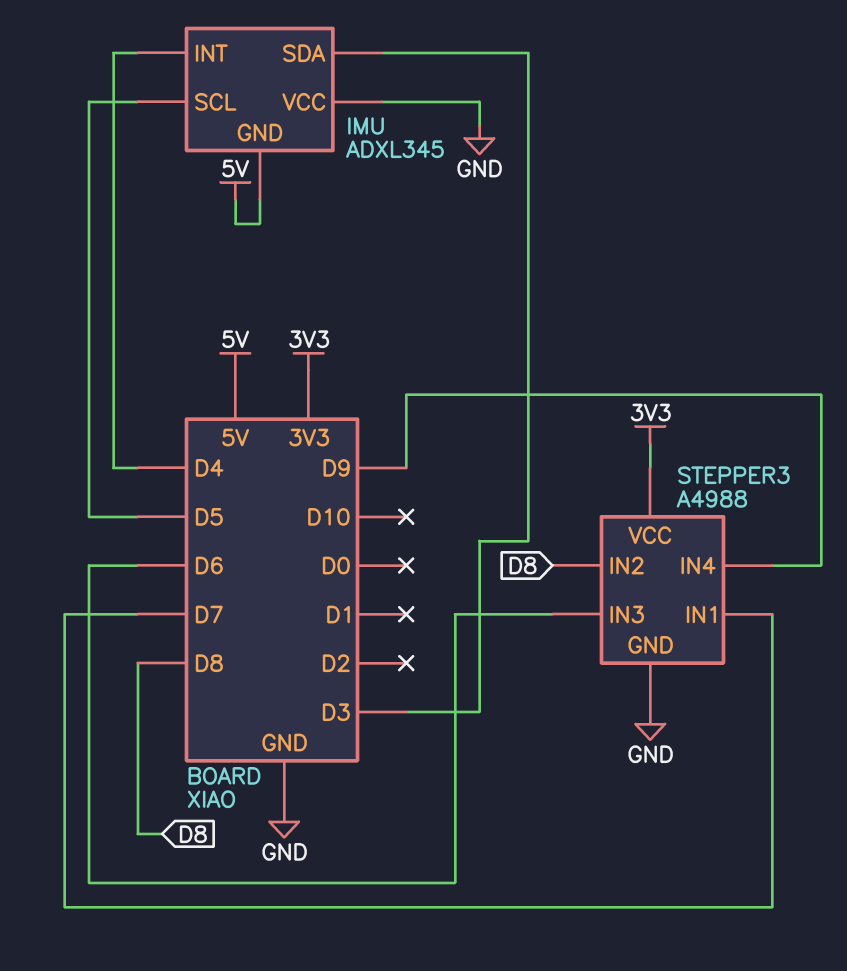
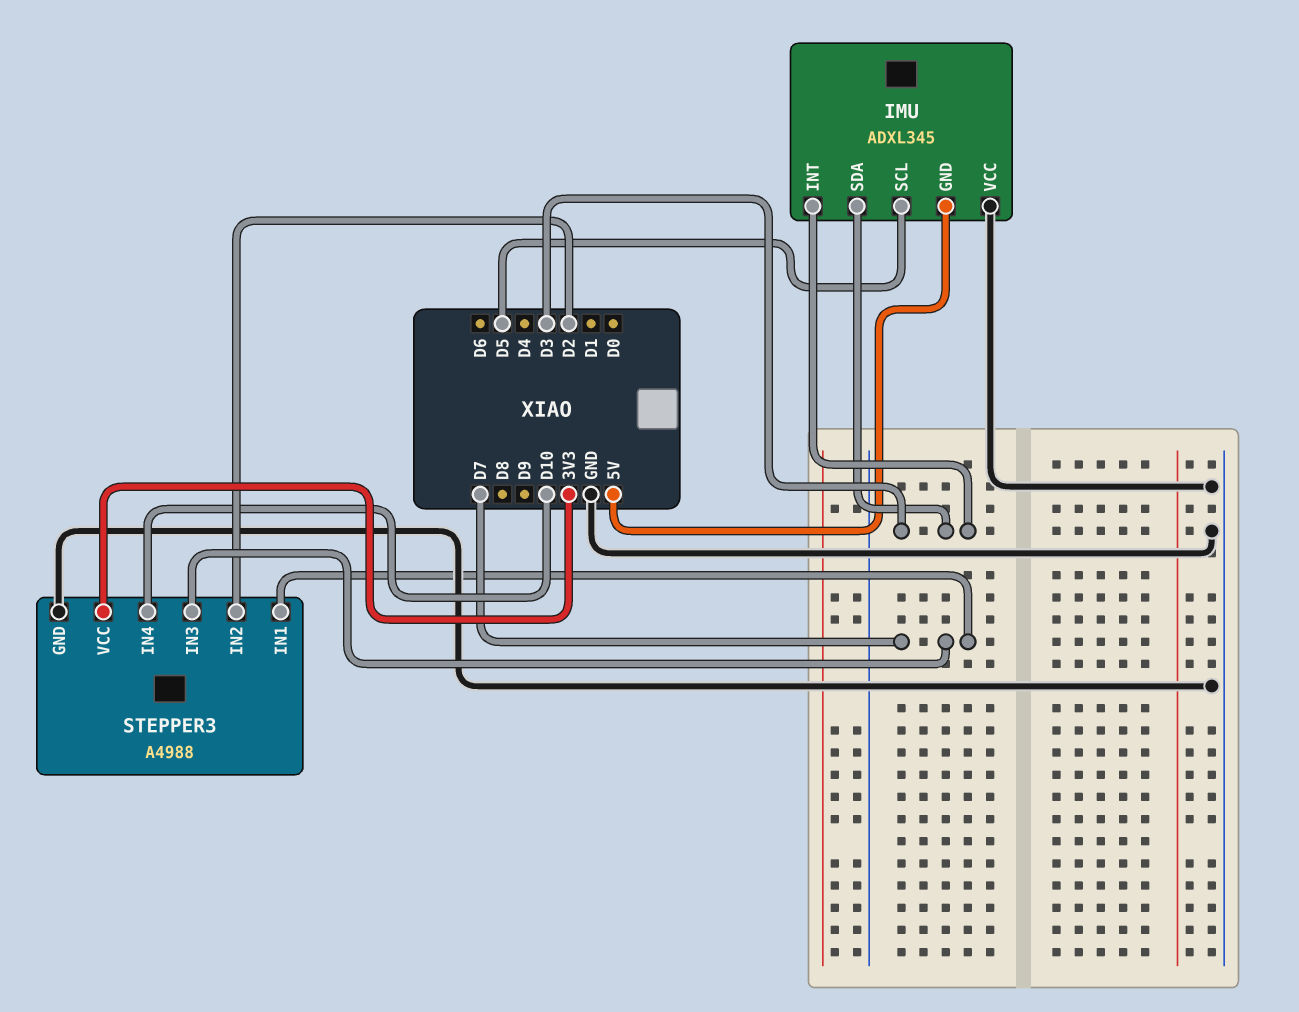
IMU pin INT: D4 -> D3
STEPPER3 pin IN2: D8 -> D2
STEPPER3 pin IN3: D6 -> D7
STEPPER3 pin IN4: D9 -> D10

